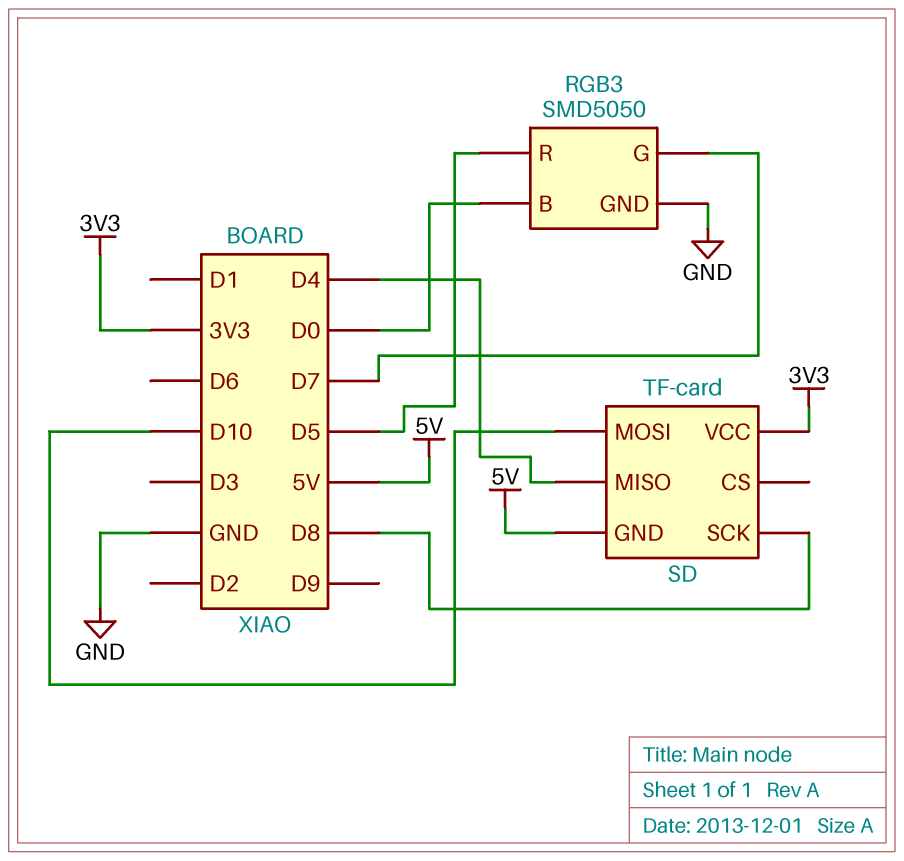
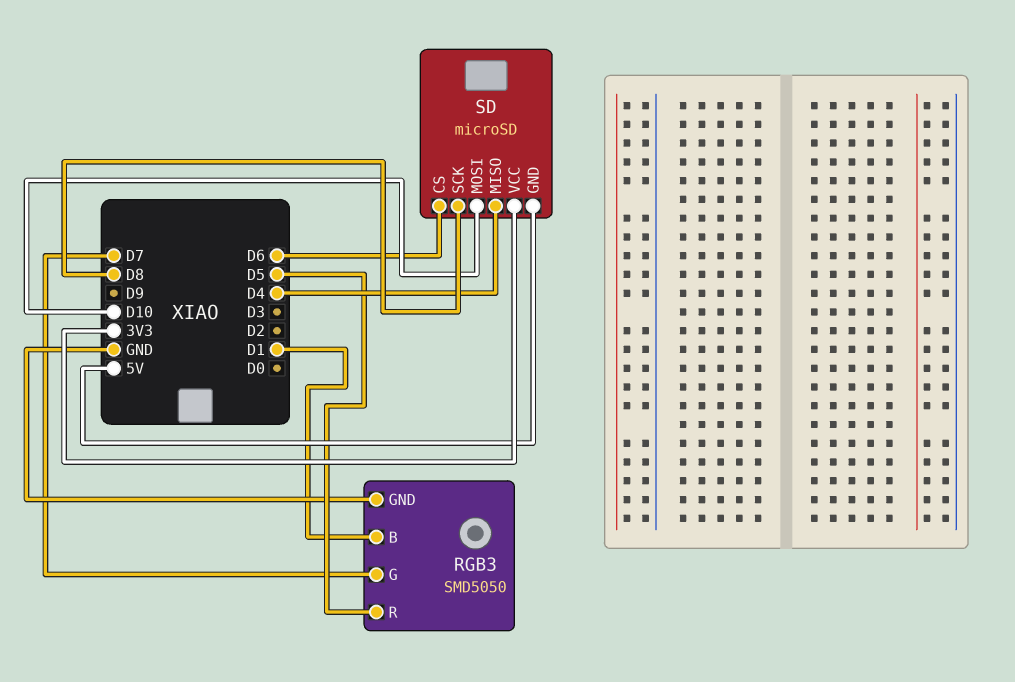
RGB3 pin B: D0 -> D1
SD: TF-card -> microSD
SD pin CS: none -> D6

